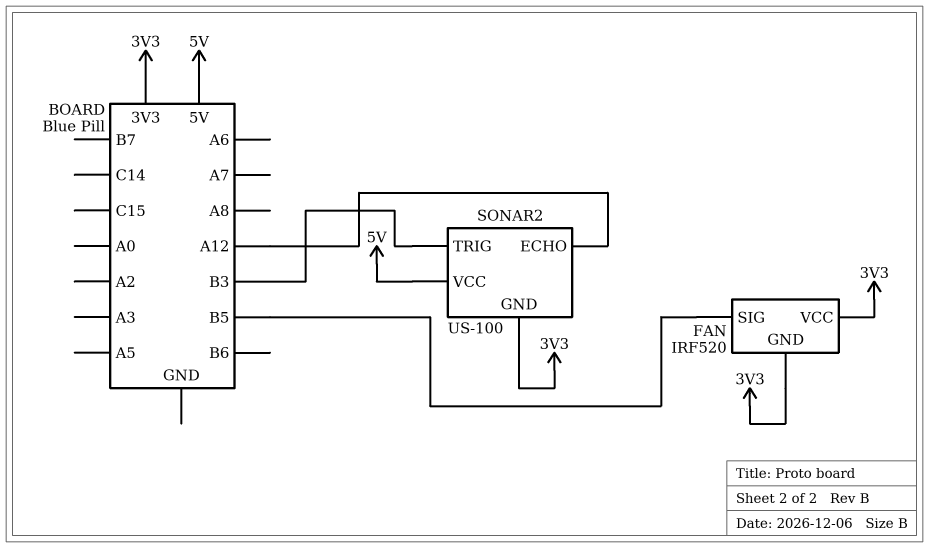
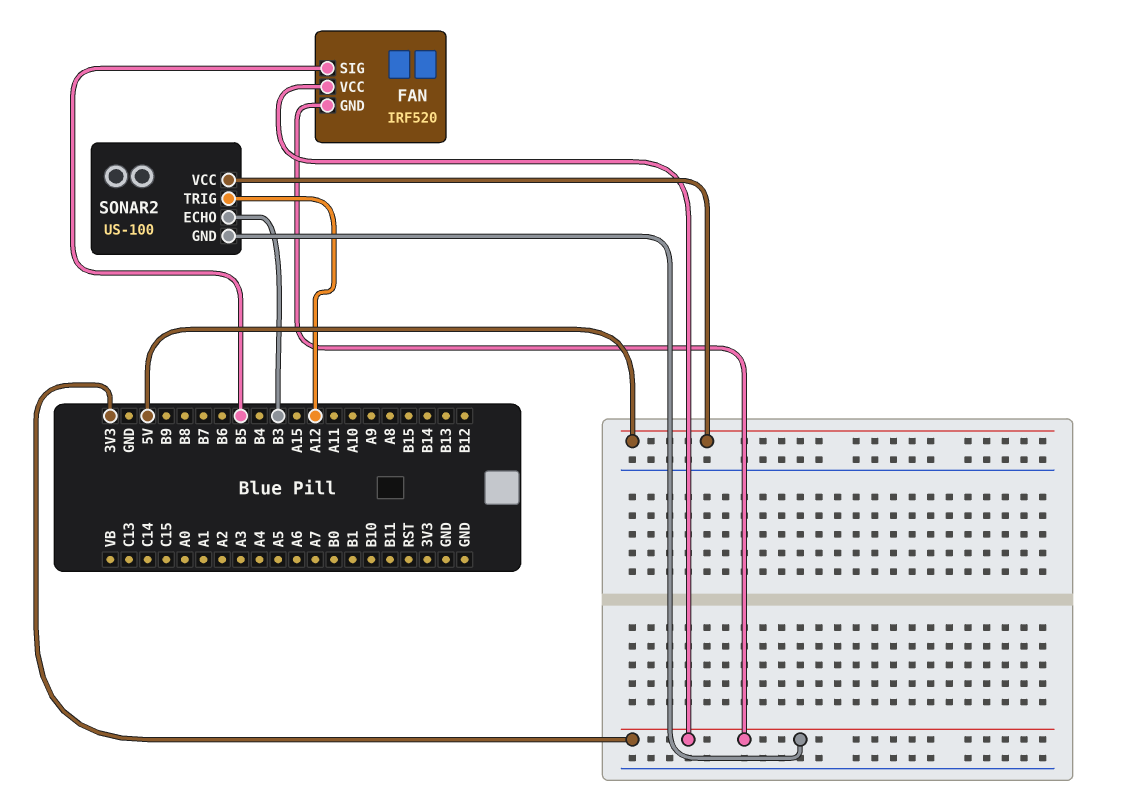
SONAR2 pin ECHO: A12 -> B3
SONAR2 pin TRIG: B3 -> A12

